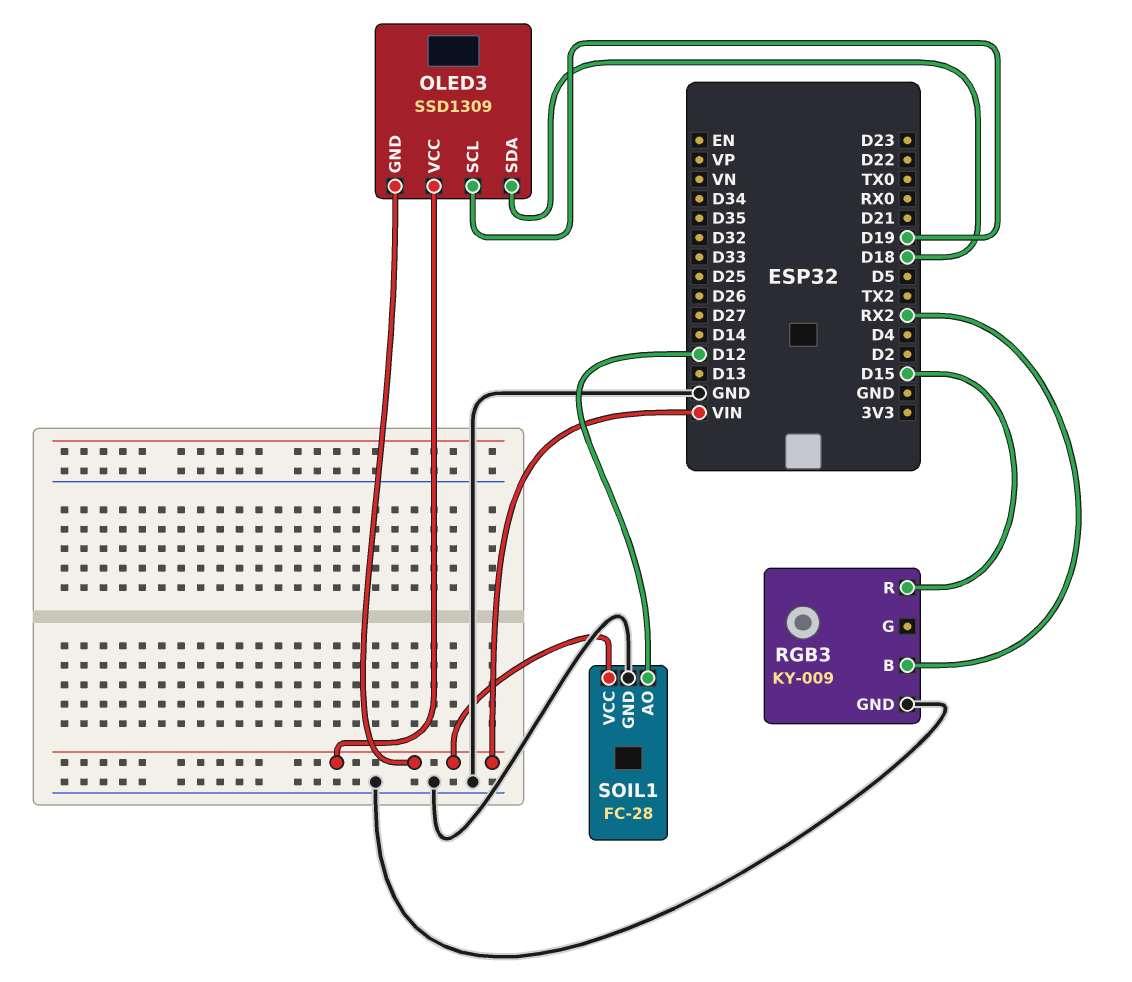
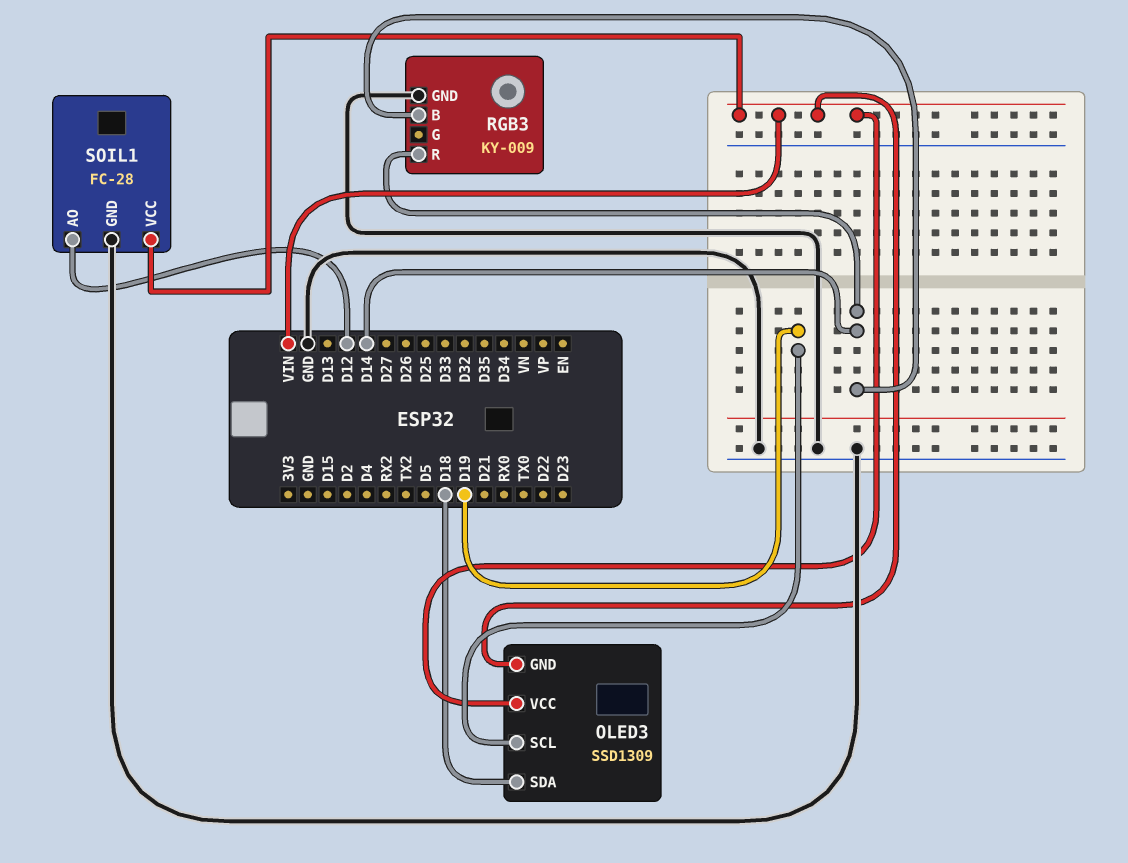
RGB3 pin B: RX2 -> D14
RGB3 pin R: D15 -> D14

